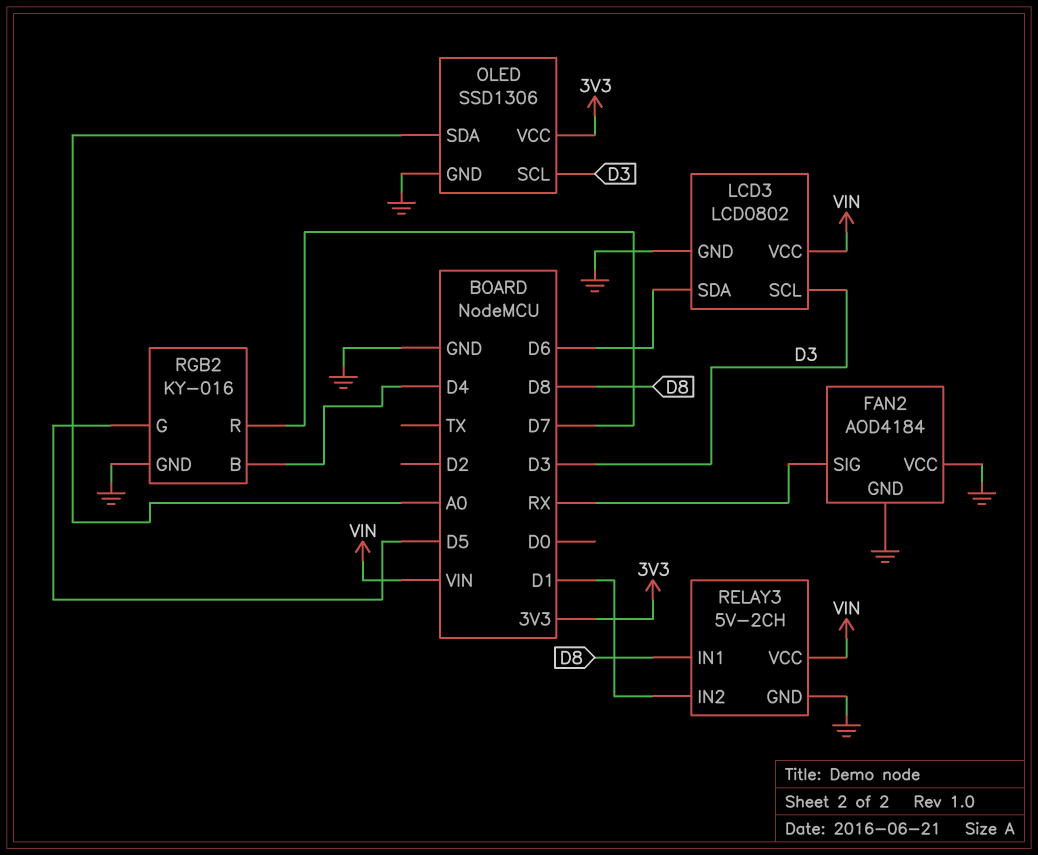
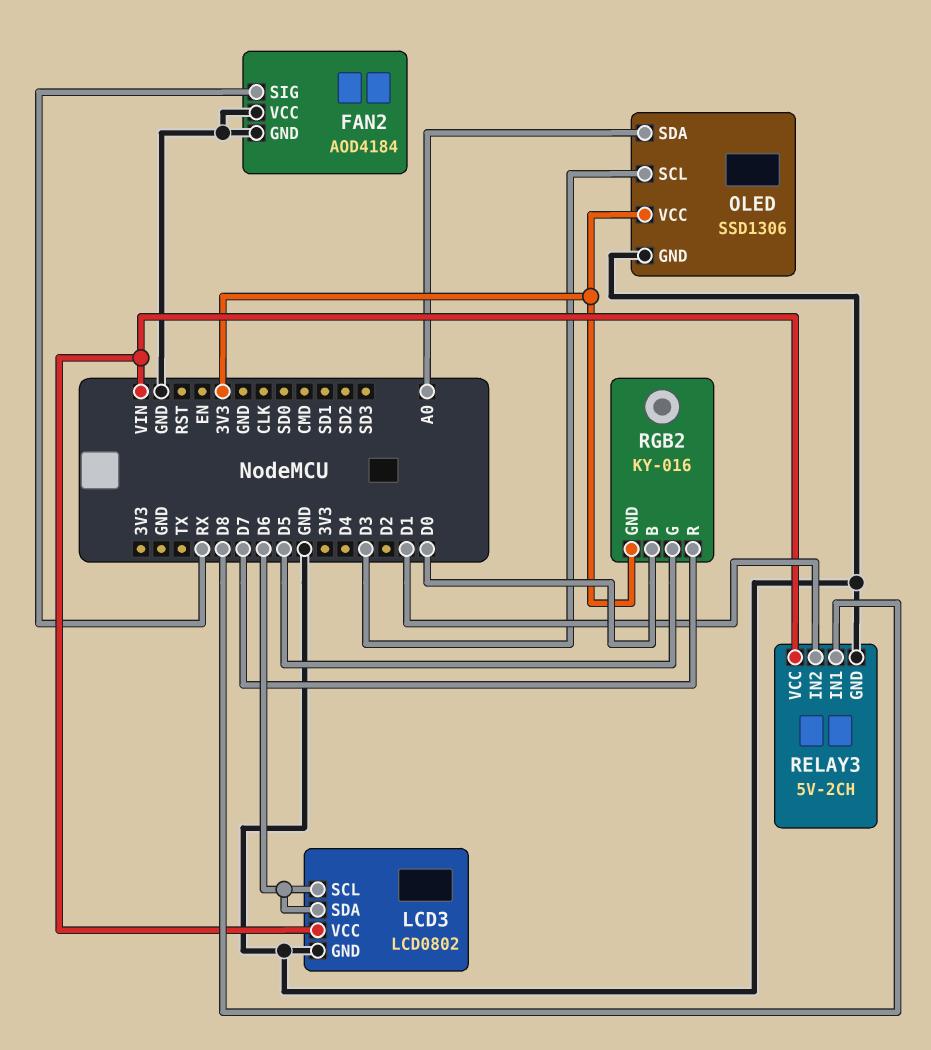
LCD3 pin SCL: D3 -> D6
RGB2 pin B: D4 -> D0
RGB2 pin GND: GND -> 3V3

